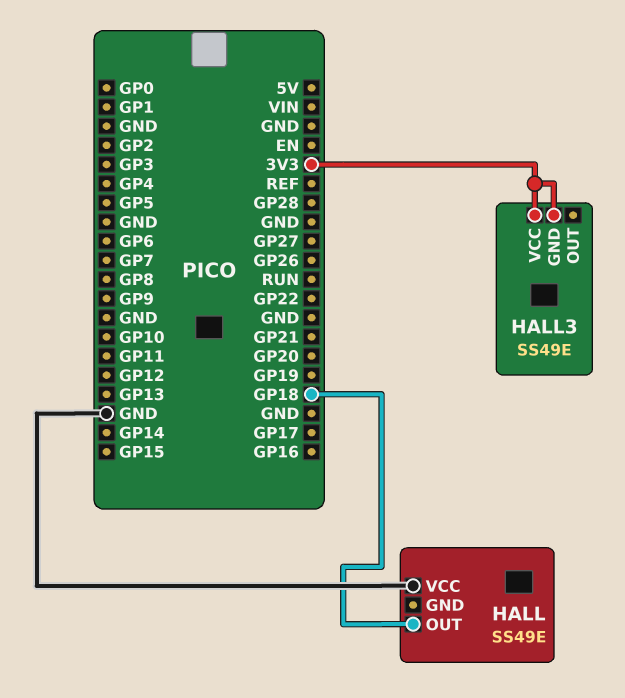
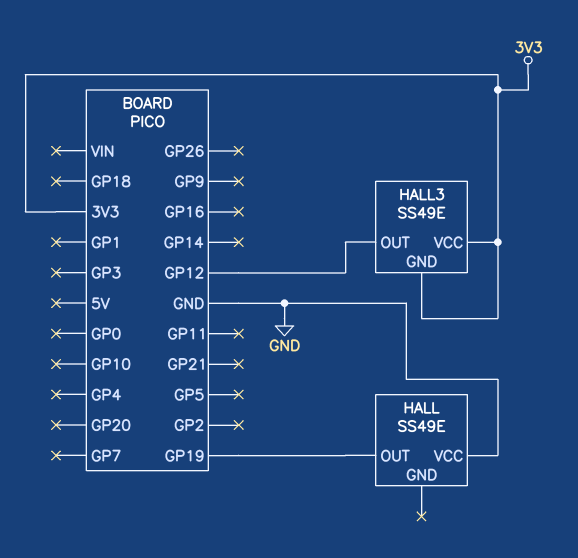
HALL pin OUT: GP18 -> GP19
HALL3 pin OUT: none -> GP12

